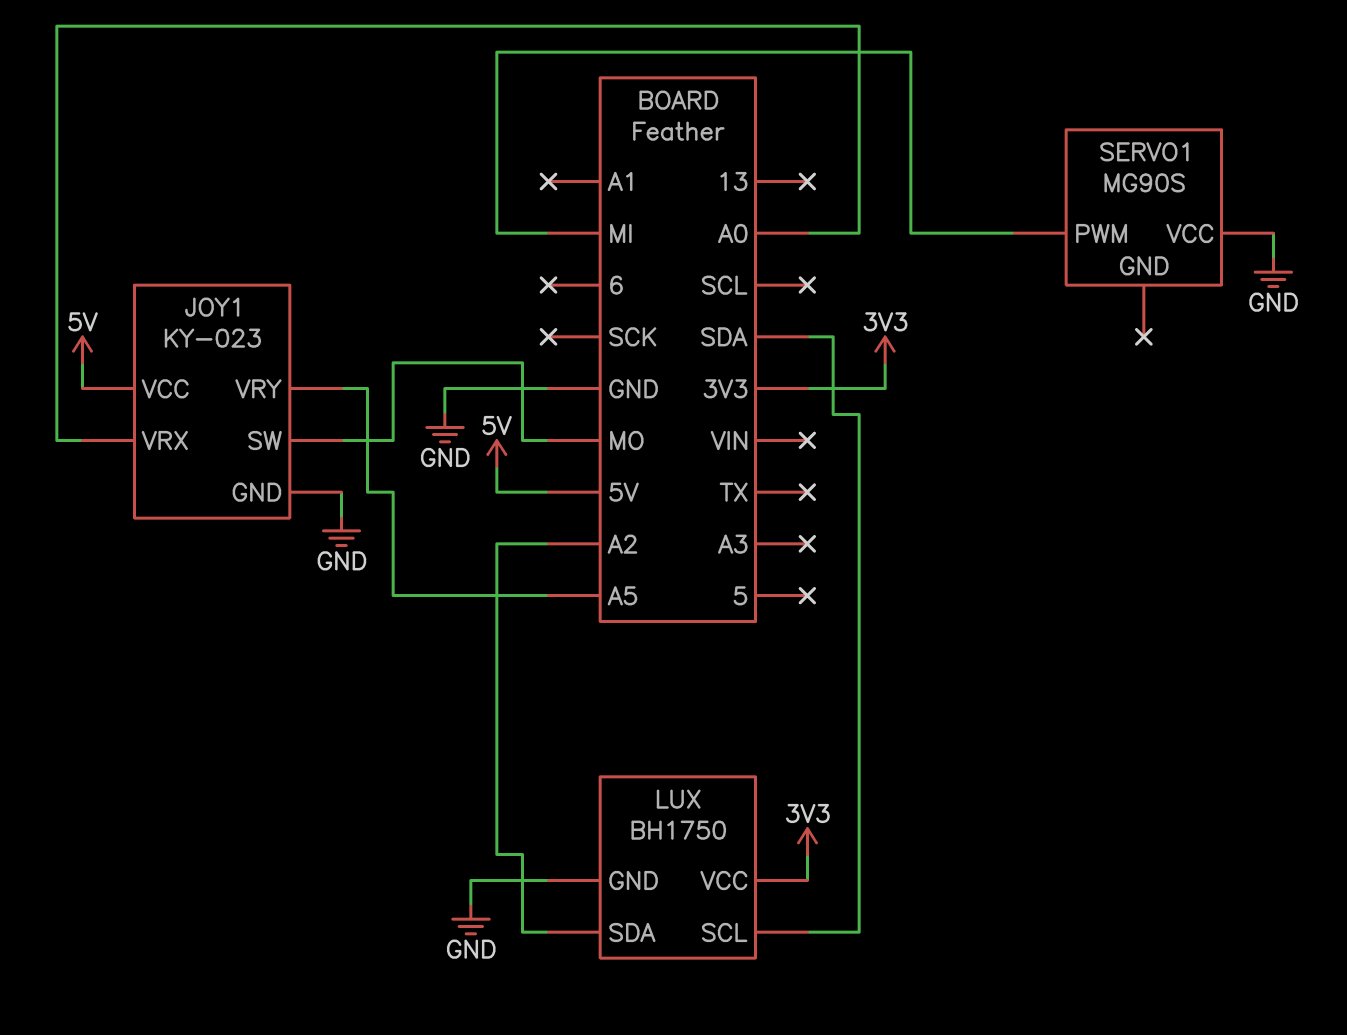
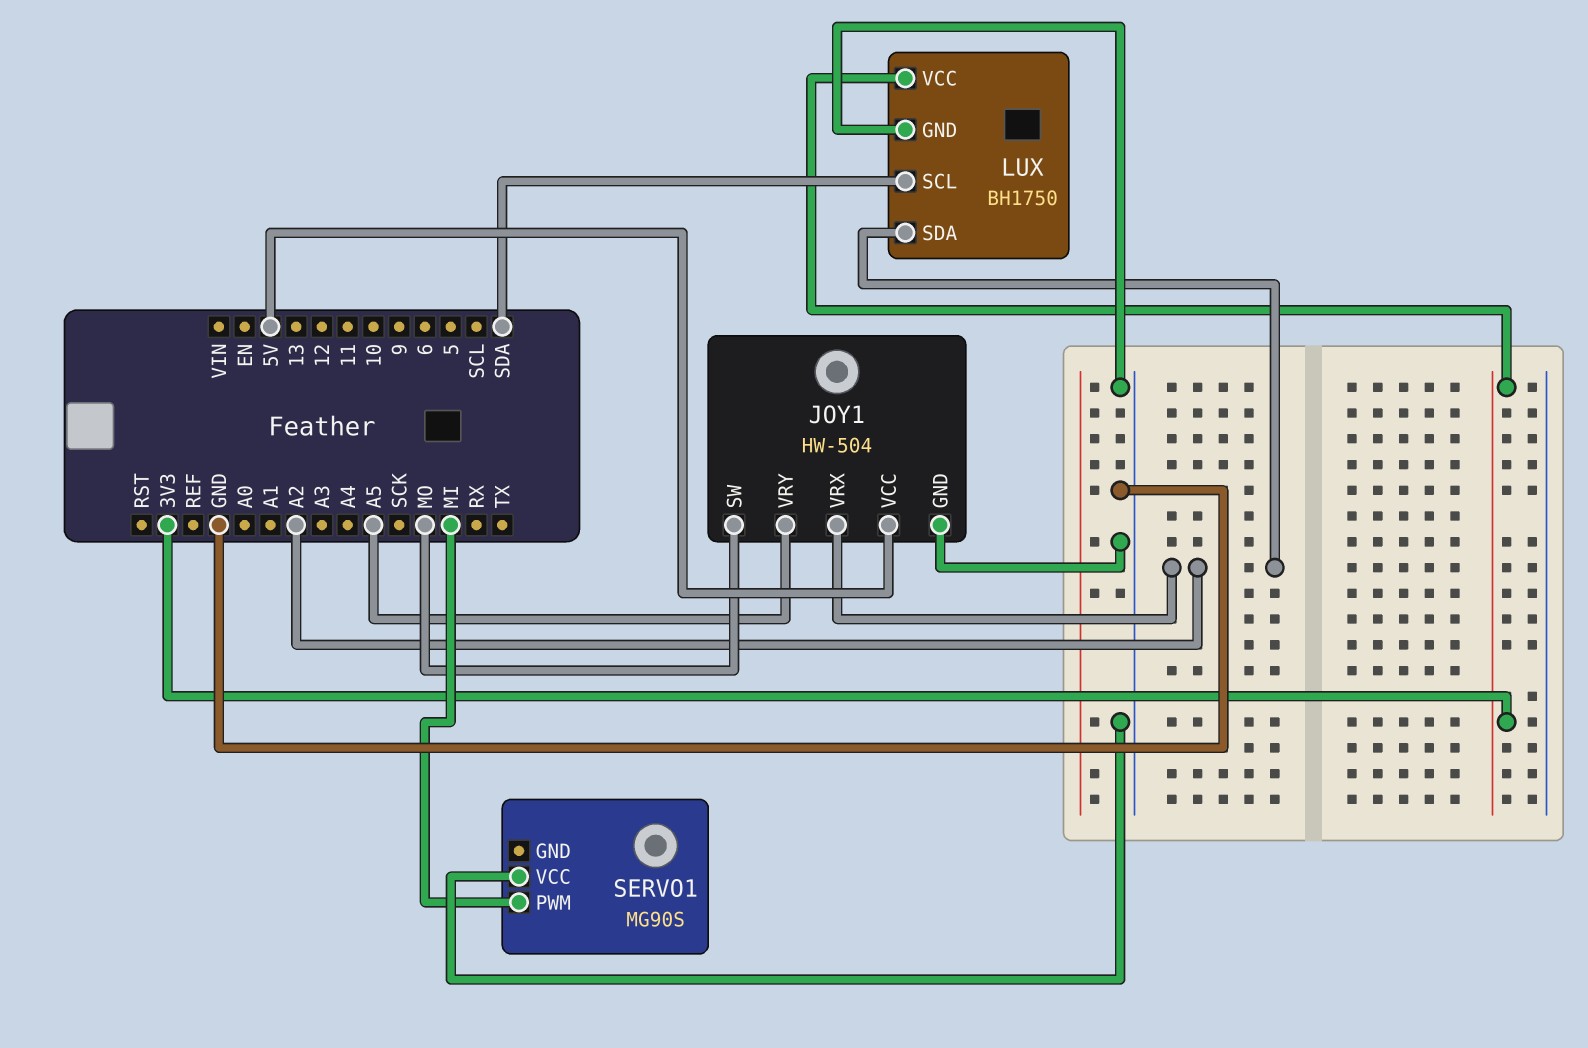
JOY1: KY-023 -> HW-504
JOY1 pin VRX: A0 -> A2

